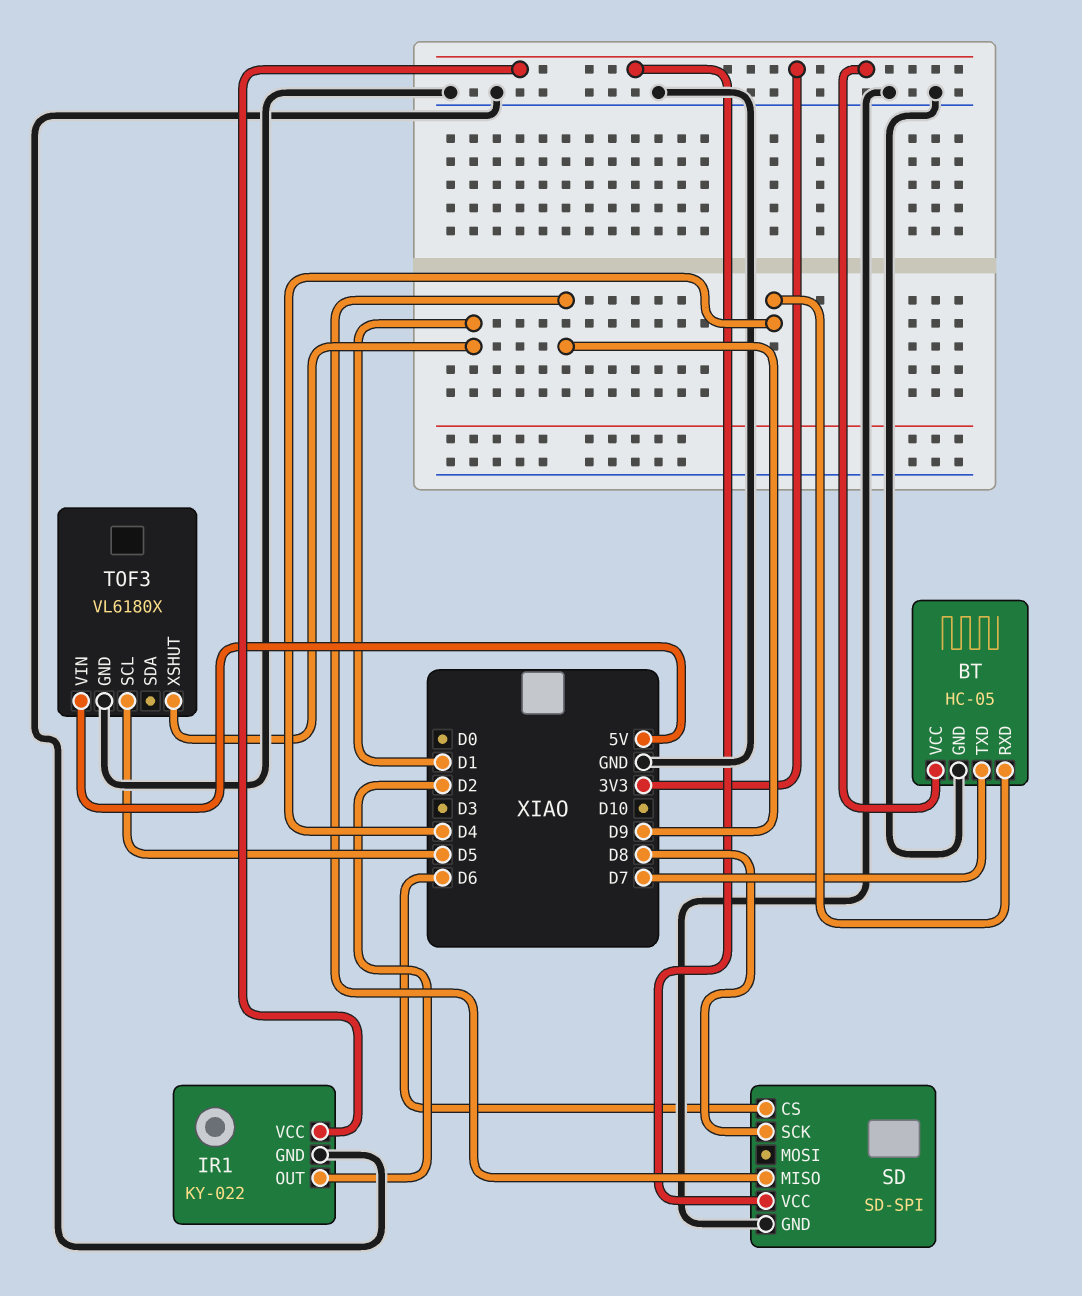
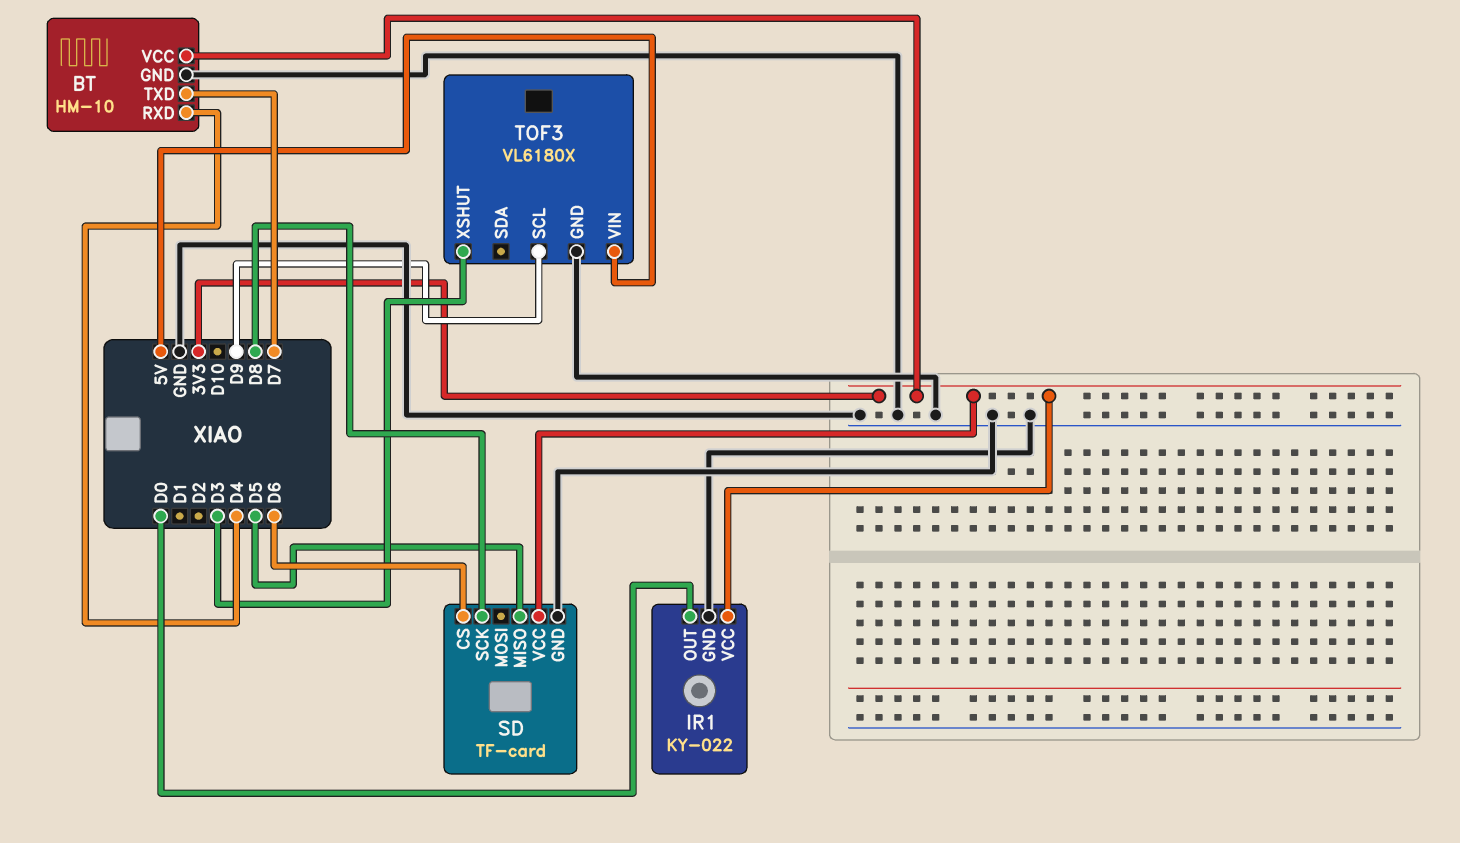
BT: HC-05 -> HM-10
IR1 pin OUT: D2 -> D0
SD: SD-SPI -> TF-card
SD pin MISO: D9 -> D5
TOF3 pin SCL: D5 -> D9
TOF3 pin XSHUT: D1 -> D3

